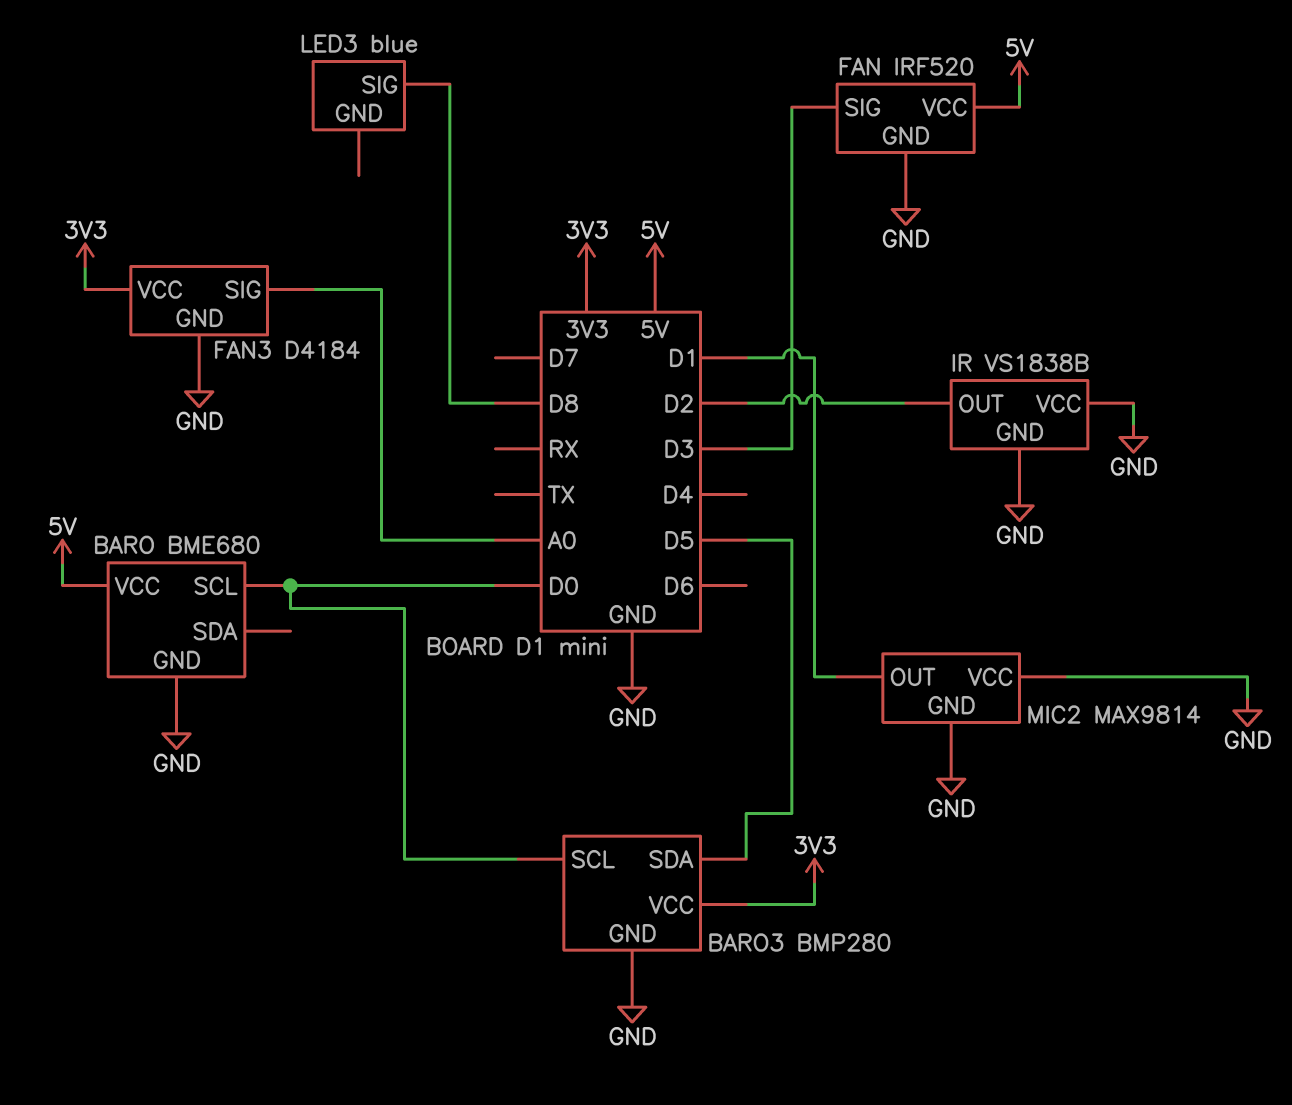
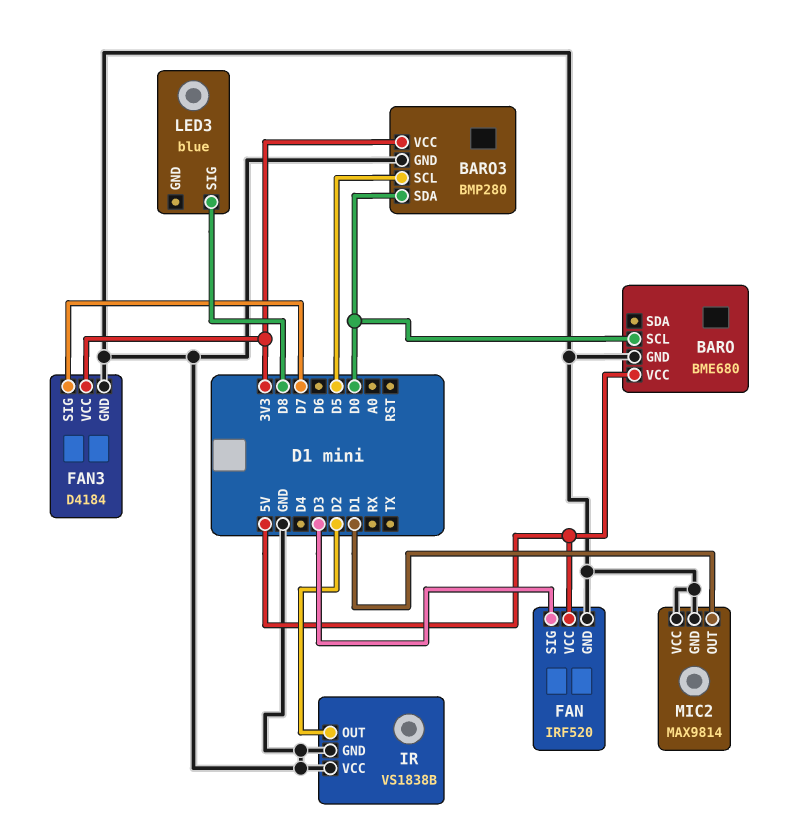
BARO3 pin SCL: D0 -> D5
BARO3 pin SDA: D5 -> D0
FAN3 pin SIG: A0 -> D7

